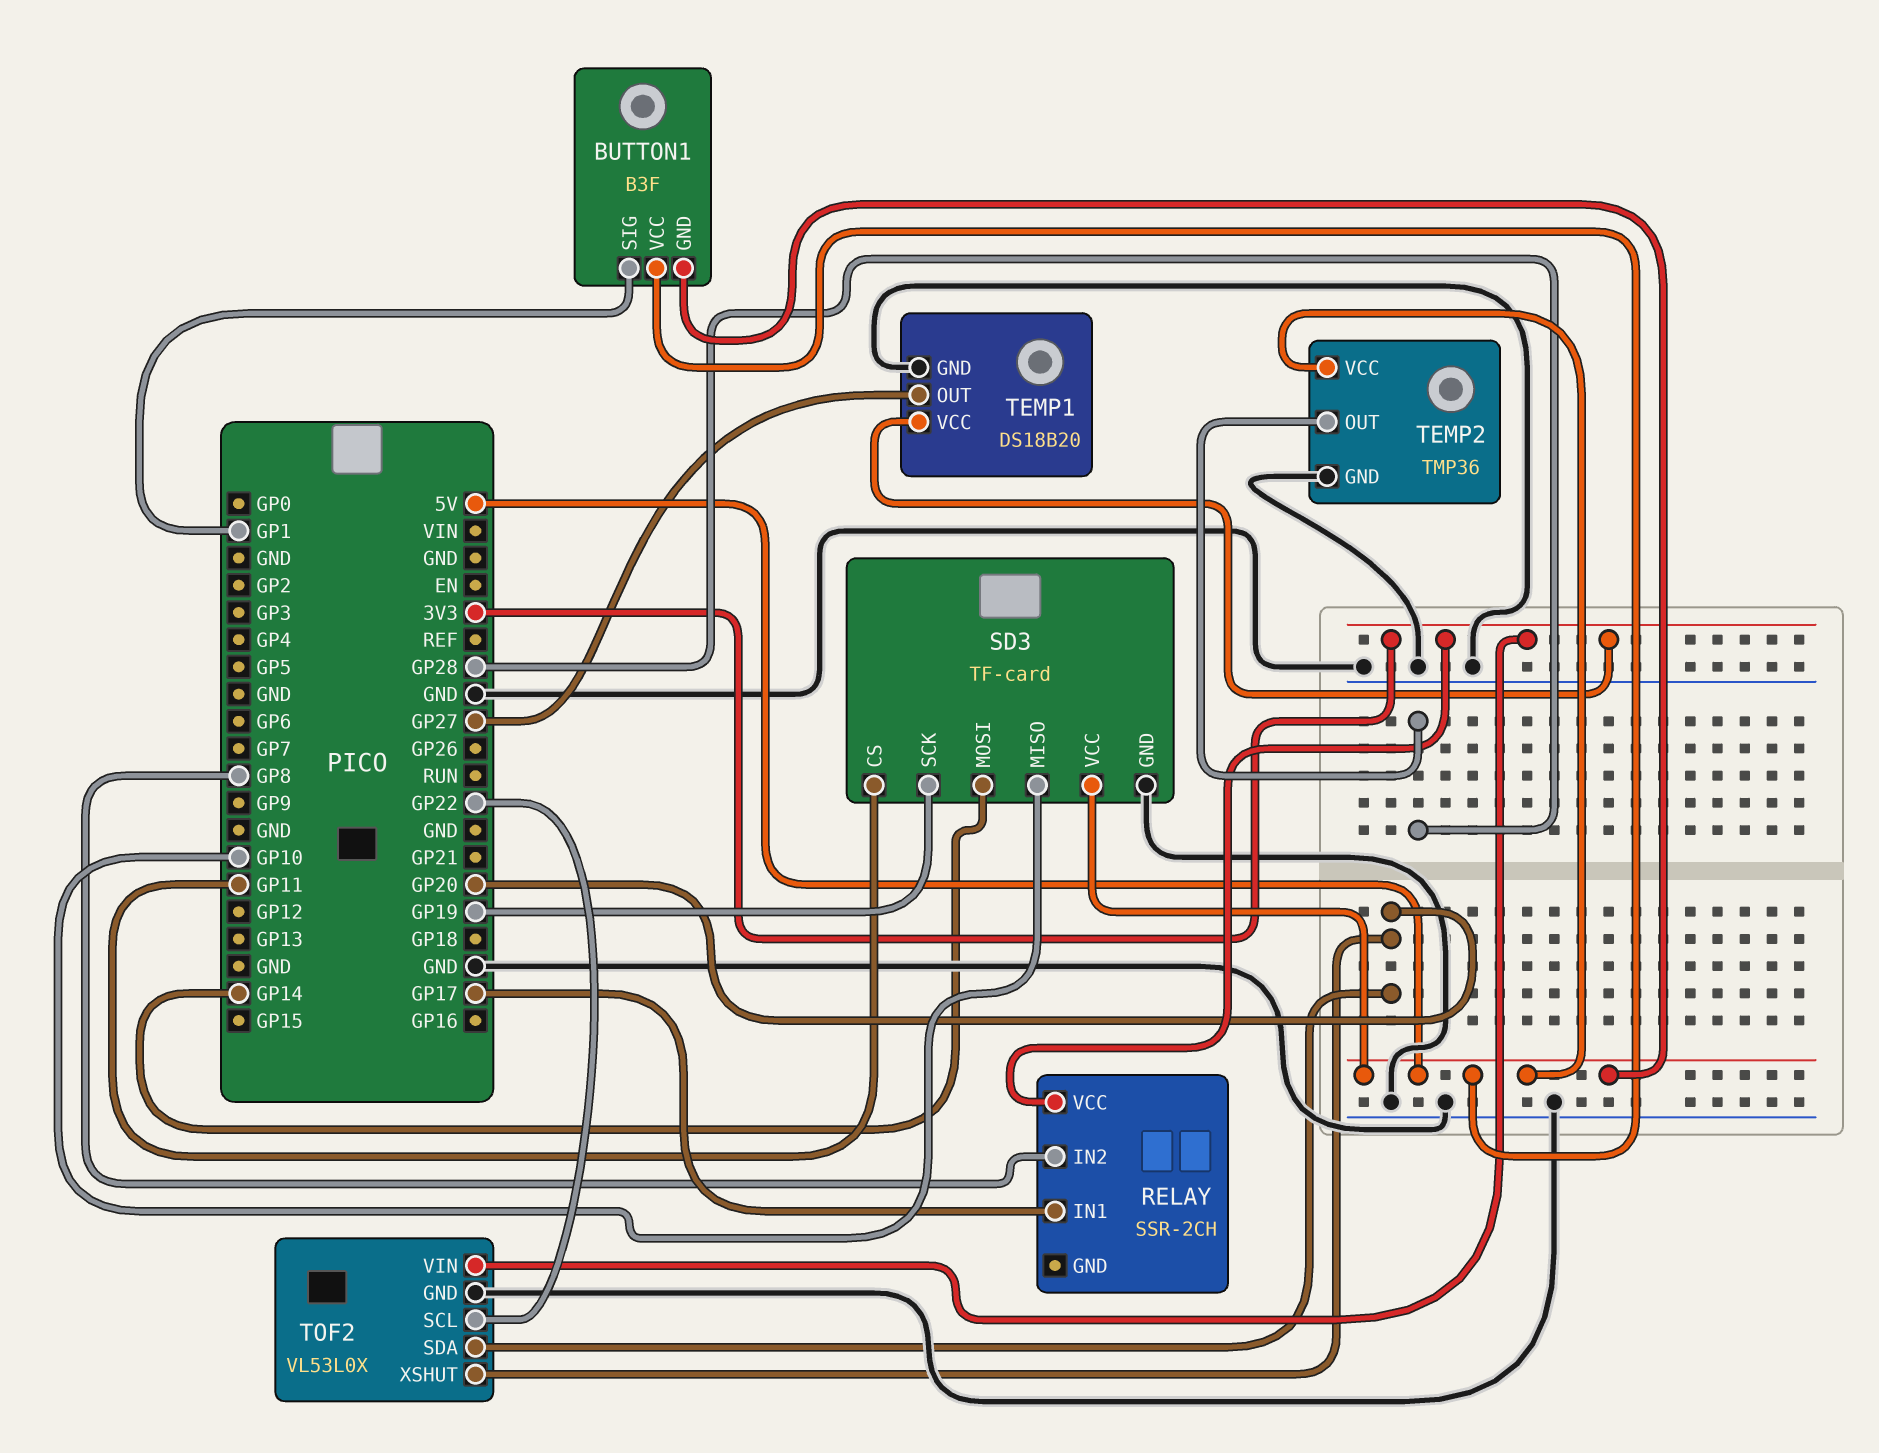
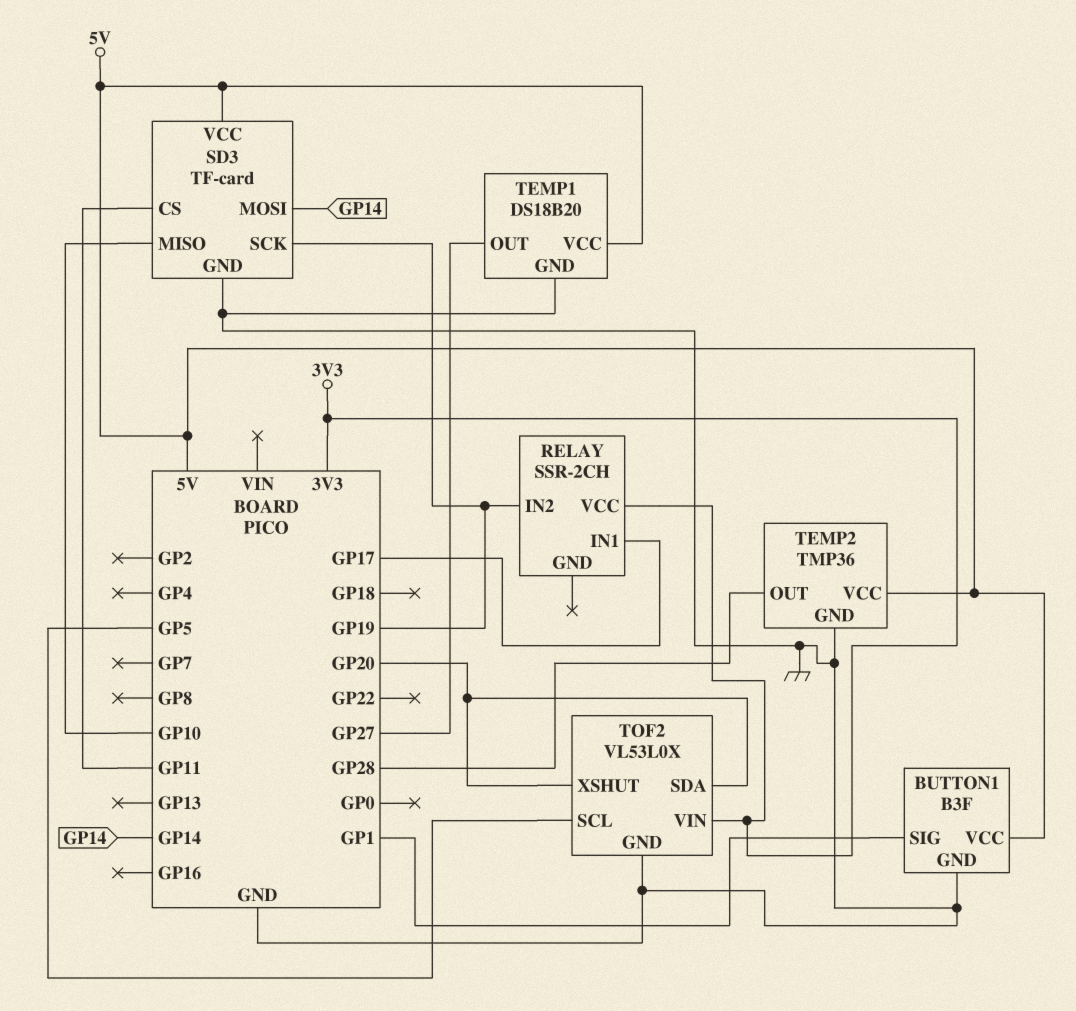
BUTTON1 pin GND: 5V -> GND
RELAY pin IN2: GP8 -> GP19
TEMP1 pin VCC: 3V3 -> 5V
TOF2 pin SCL: GP22 -> GP5

